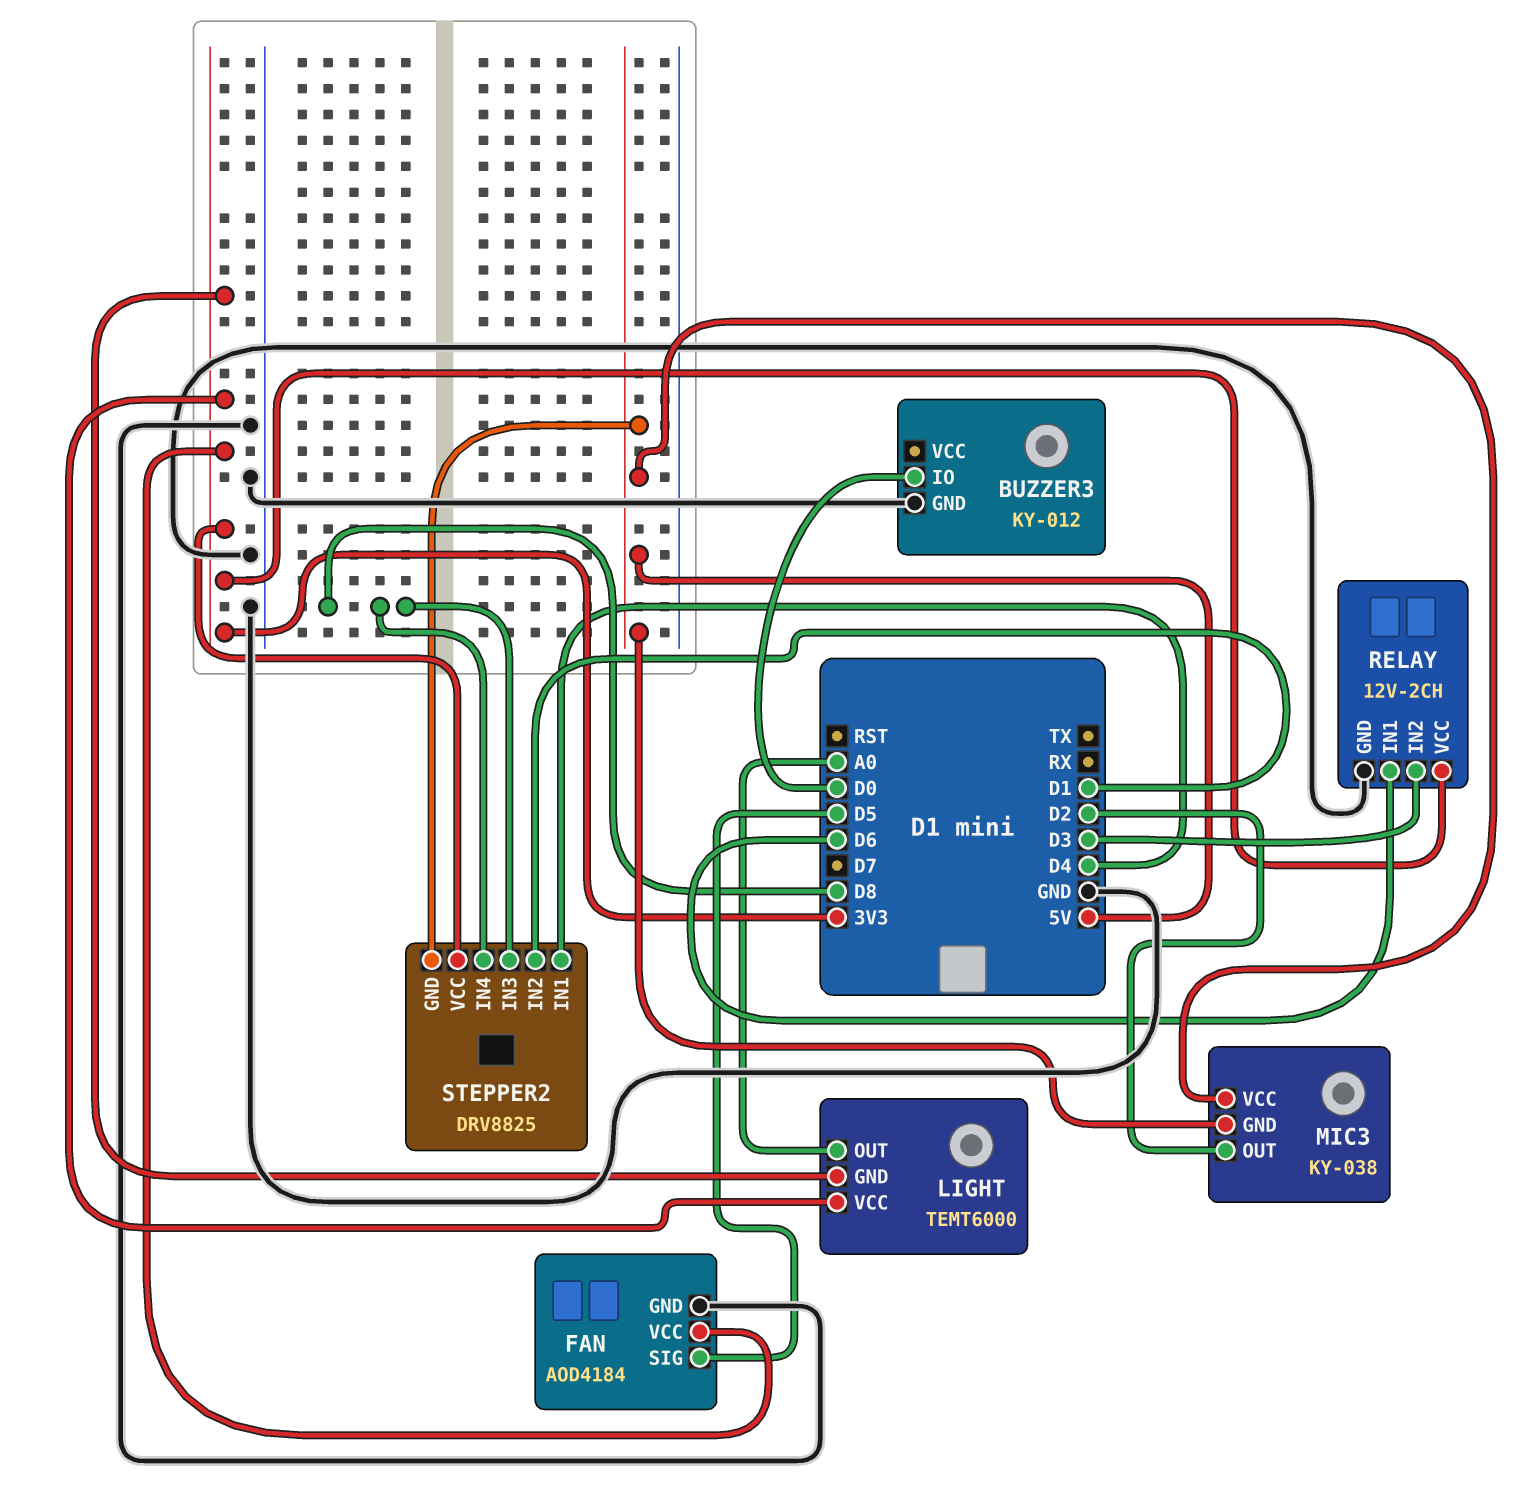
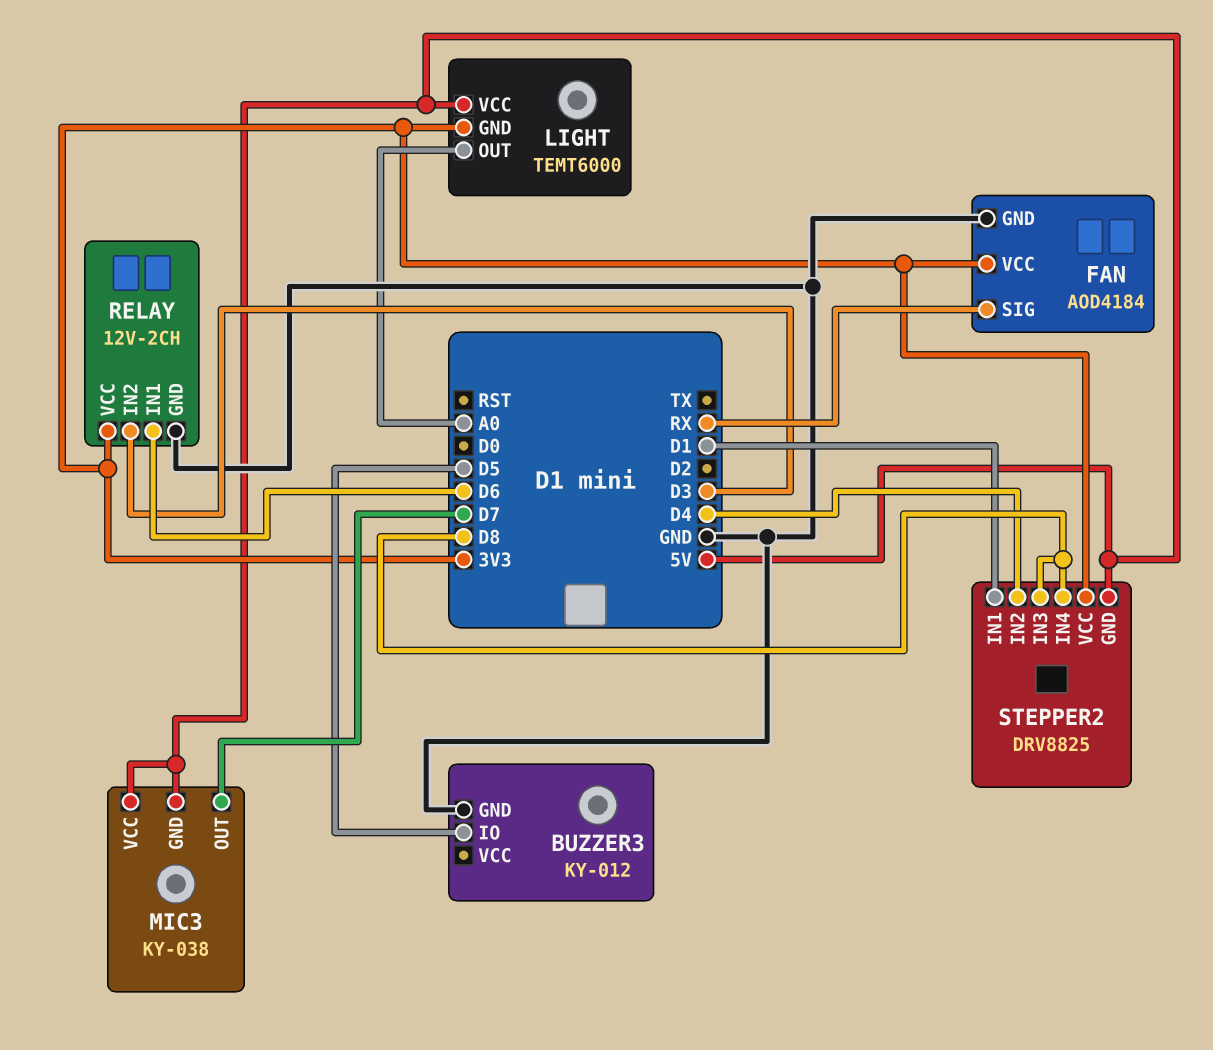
BUZZER3 pin IO: D0 -> D5
FAN pin SIG: D5 -> RX
LIGHT pin VCC: 3V3 -> 5V
MIC3 pin OUT: D2 -> D7
STEPPER2 pin IN1: D4 -> D1
STEPPER2 pin IN2: D1 -> D4

